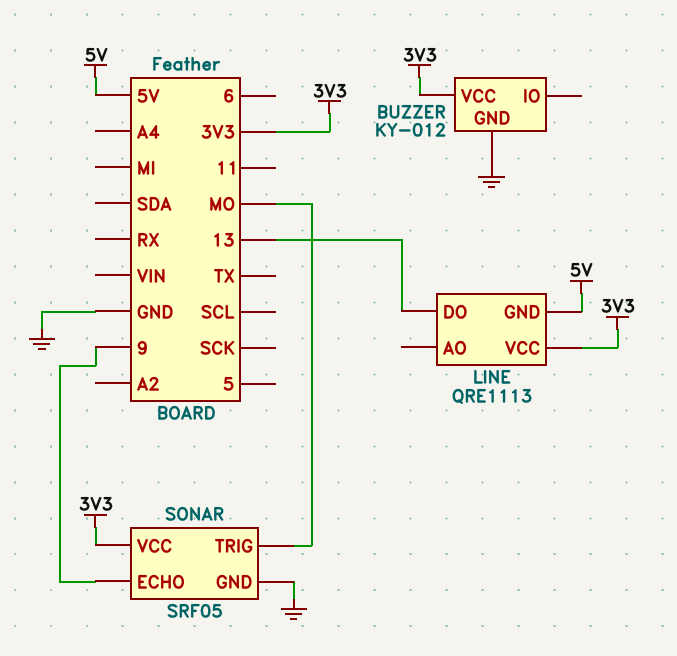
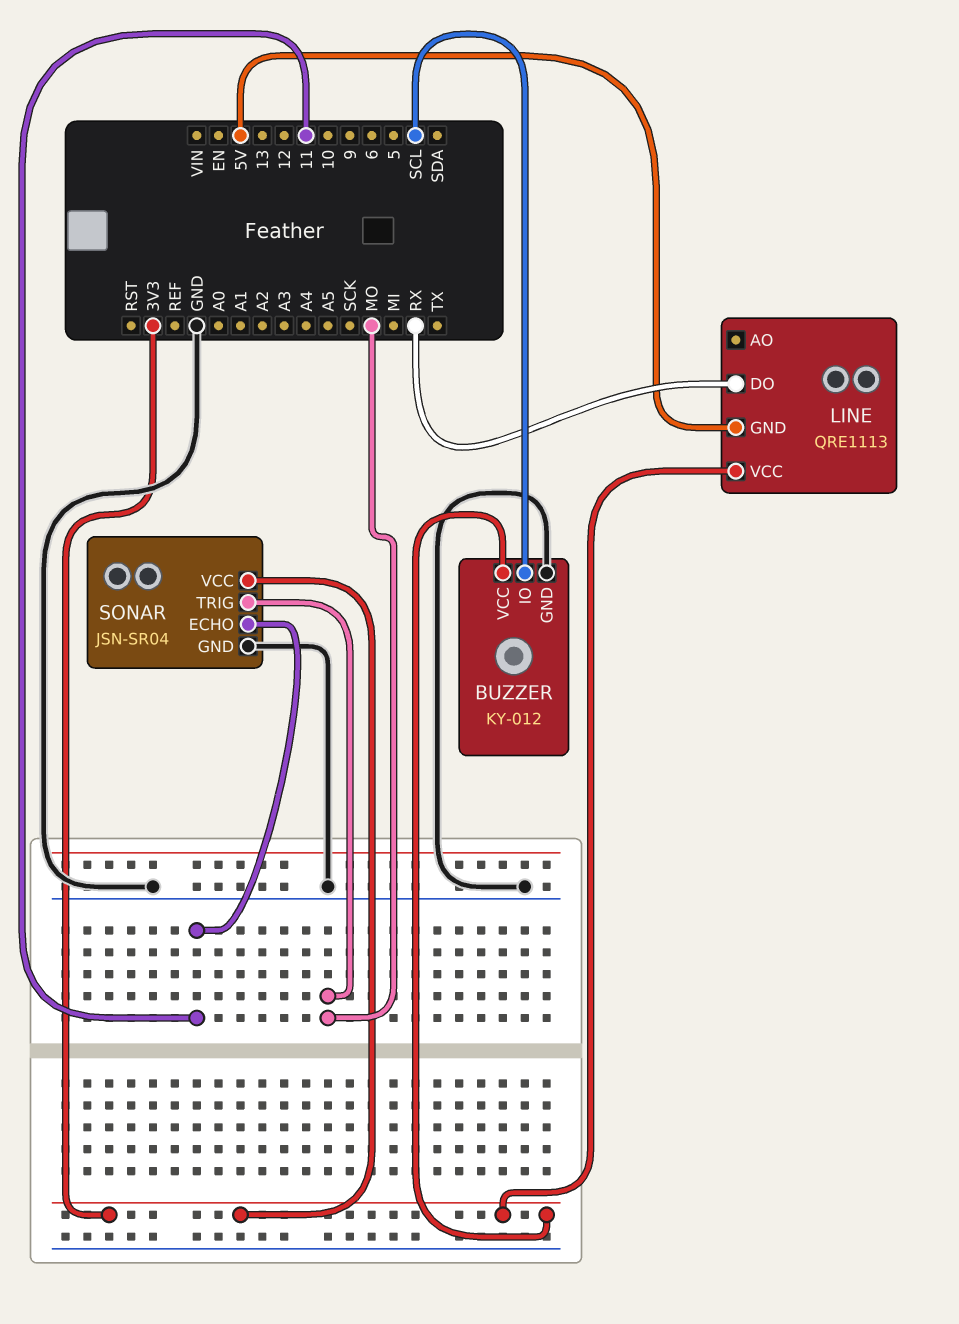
BUZZER pin IO: none -> SCL
LINE pin DO: 13 -> RX
SONAR: SRF05 -> JSN-SR04
SONAR pin ECHO: 9 -> 11

